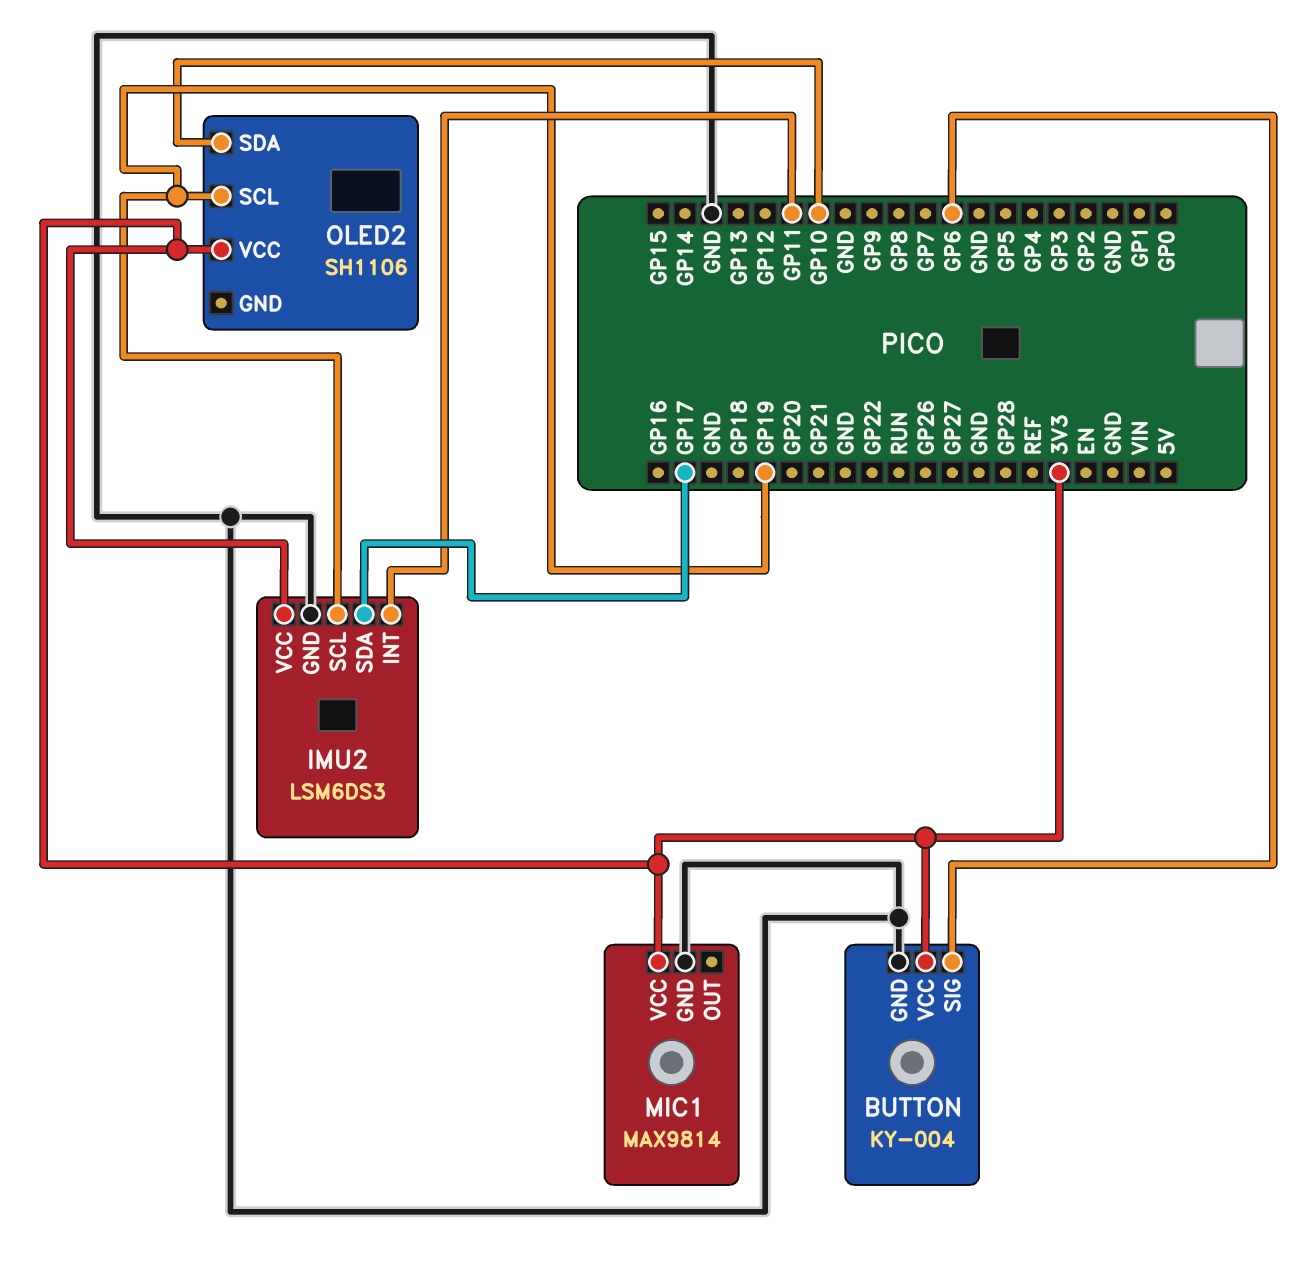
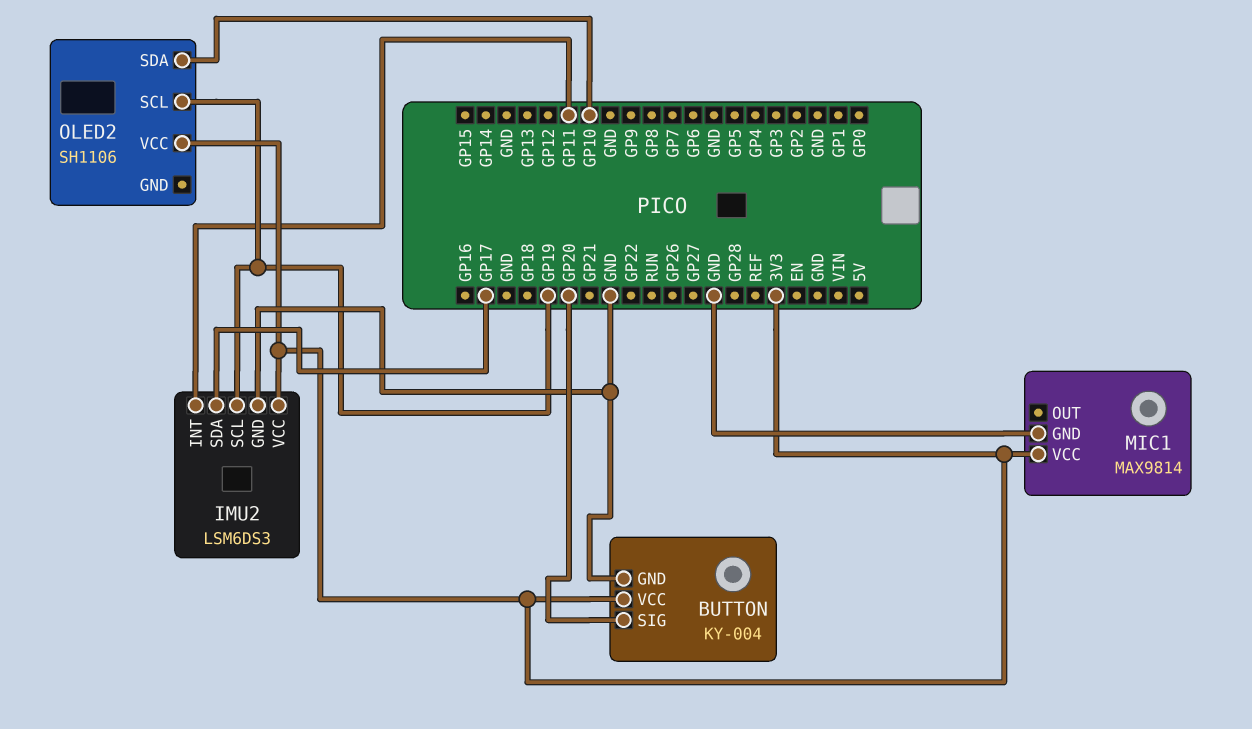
BUTTON pin SIG: GP6 -> GP20

